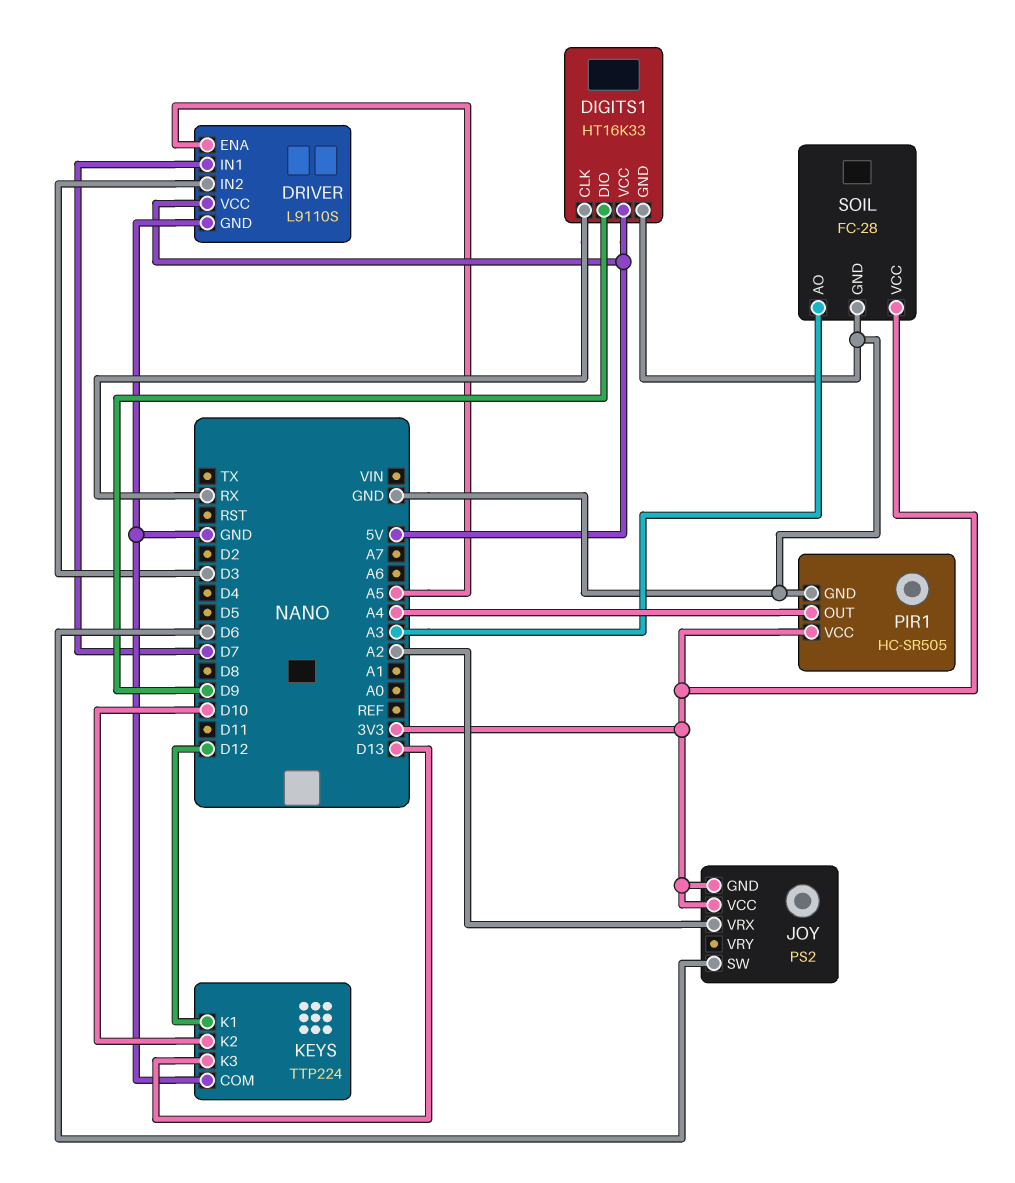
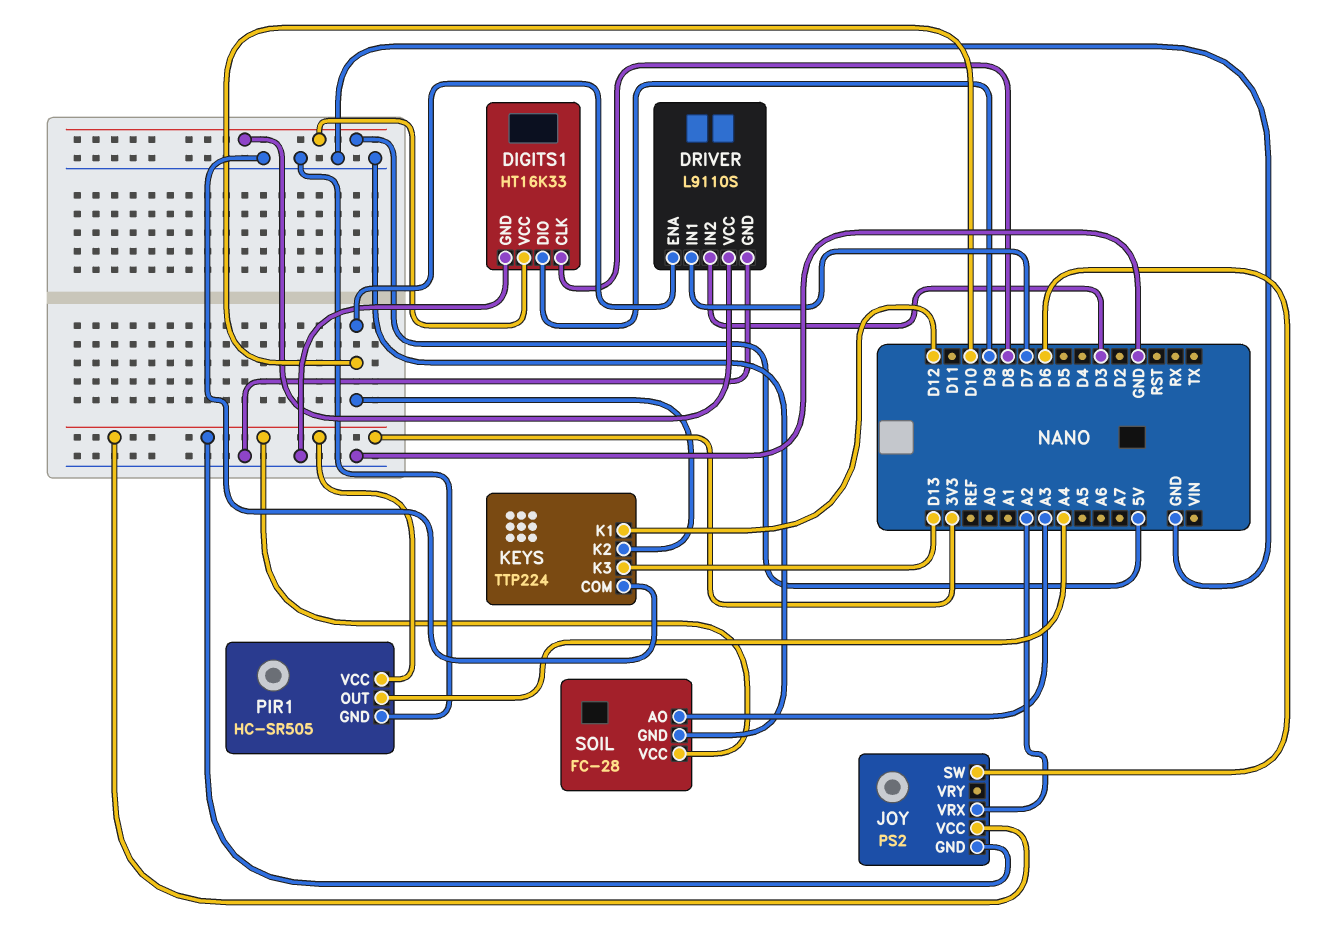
DIGITS1 pin CLK: RX -> D8
DRIVER pin ENA: A5 -> D10

